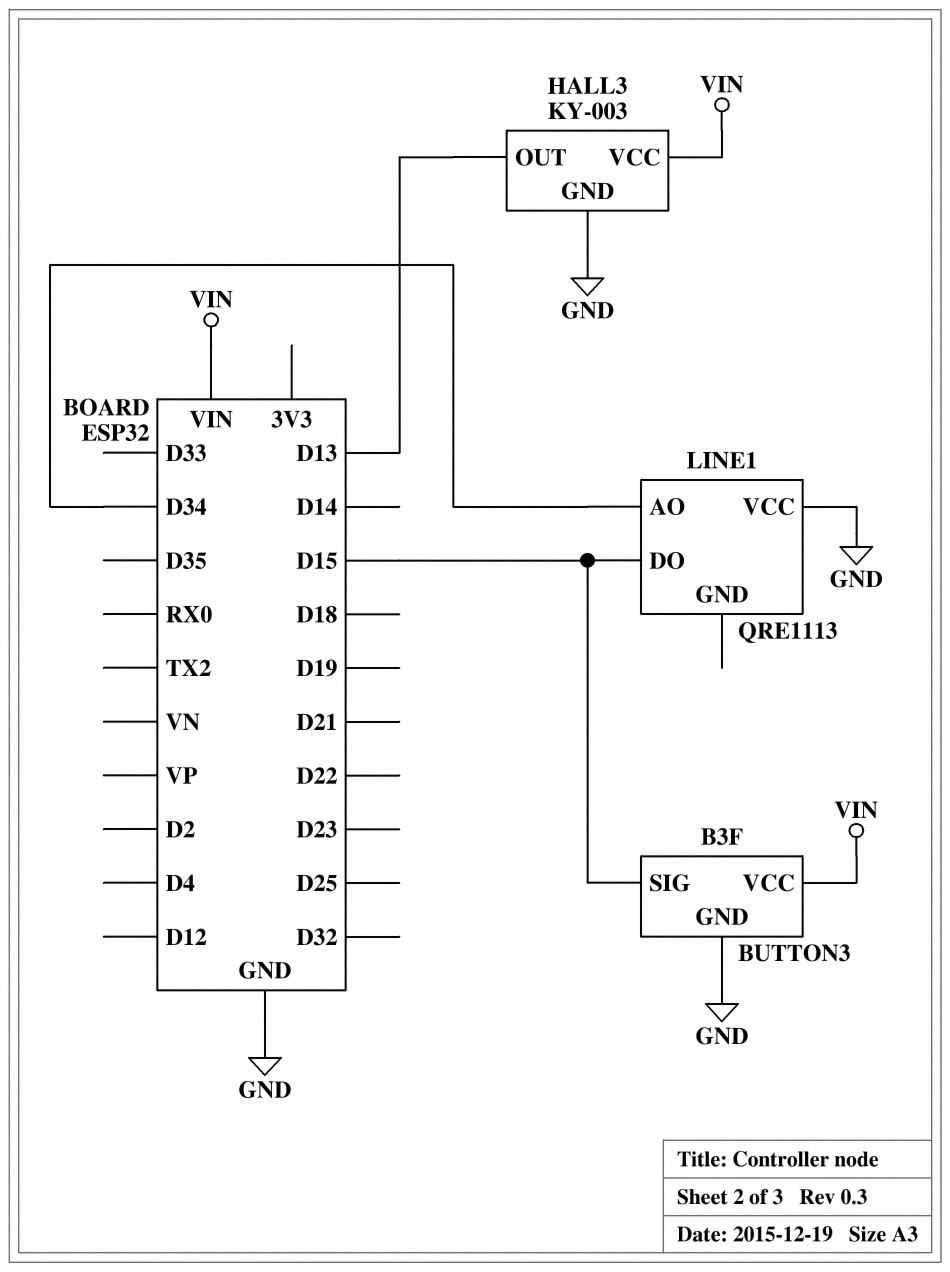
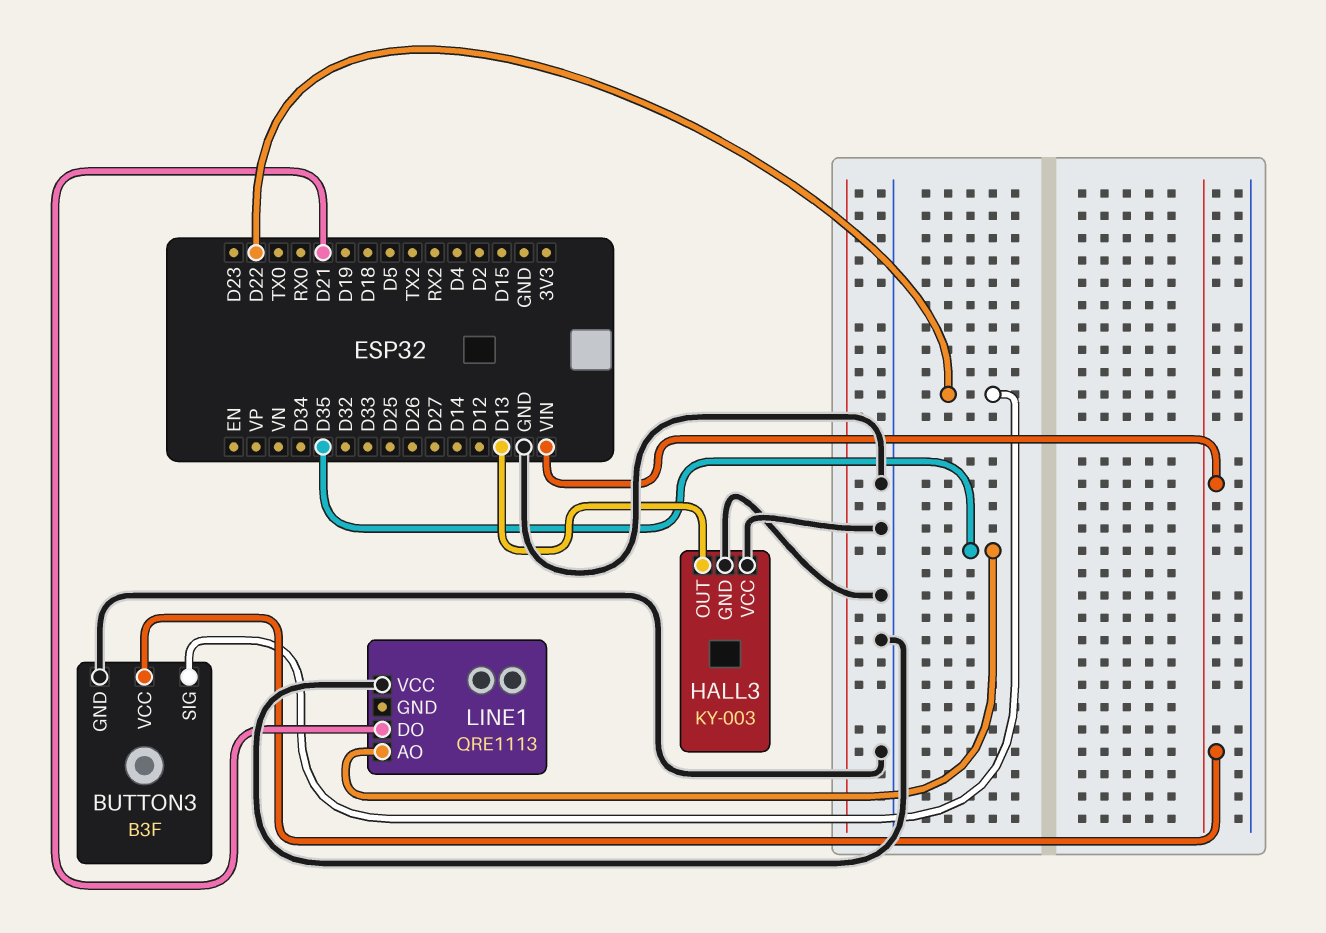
BUTTON3 pin SIG: D15 -> D22
HALL3 pin VCC: VIN -> GND
LINE1 pin AO: D34 -> D35
LINE1 pin DO: D15 -> D21

